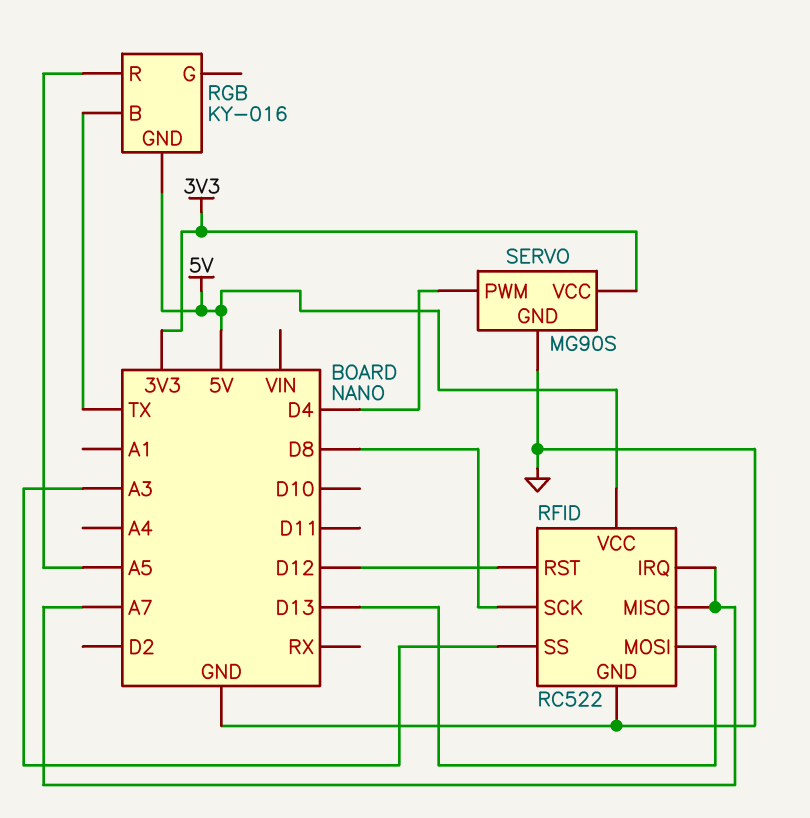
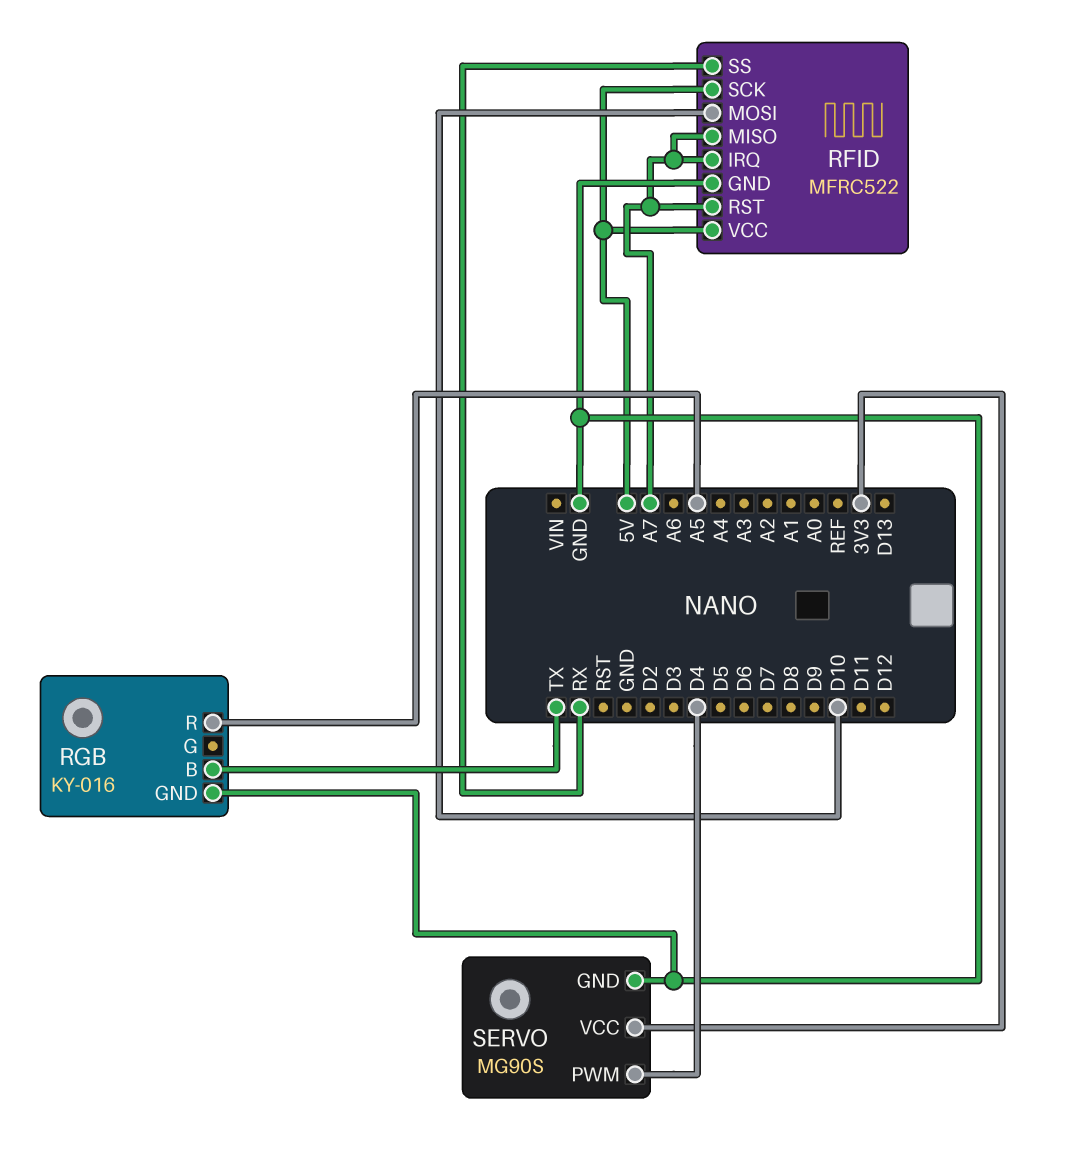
RFID: RC522 -> MFRC522
RFID pin MOSI: D13 -> D10
RFID pin RST: D12 -> A7
RFID pin SCK: D8 -> 5V
RFID pin SS: A3 -> RX
RGB pin GND: 5V -> GND

